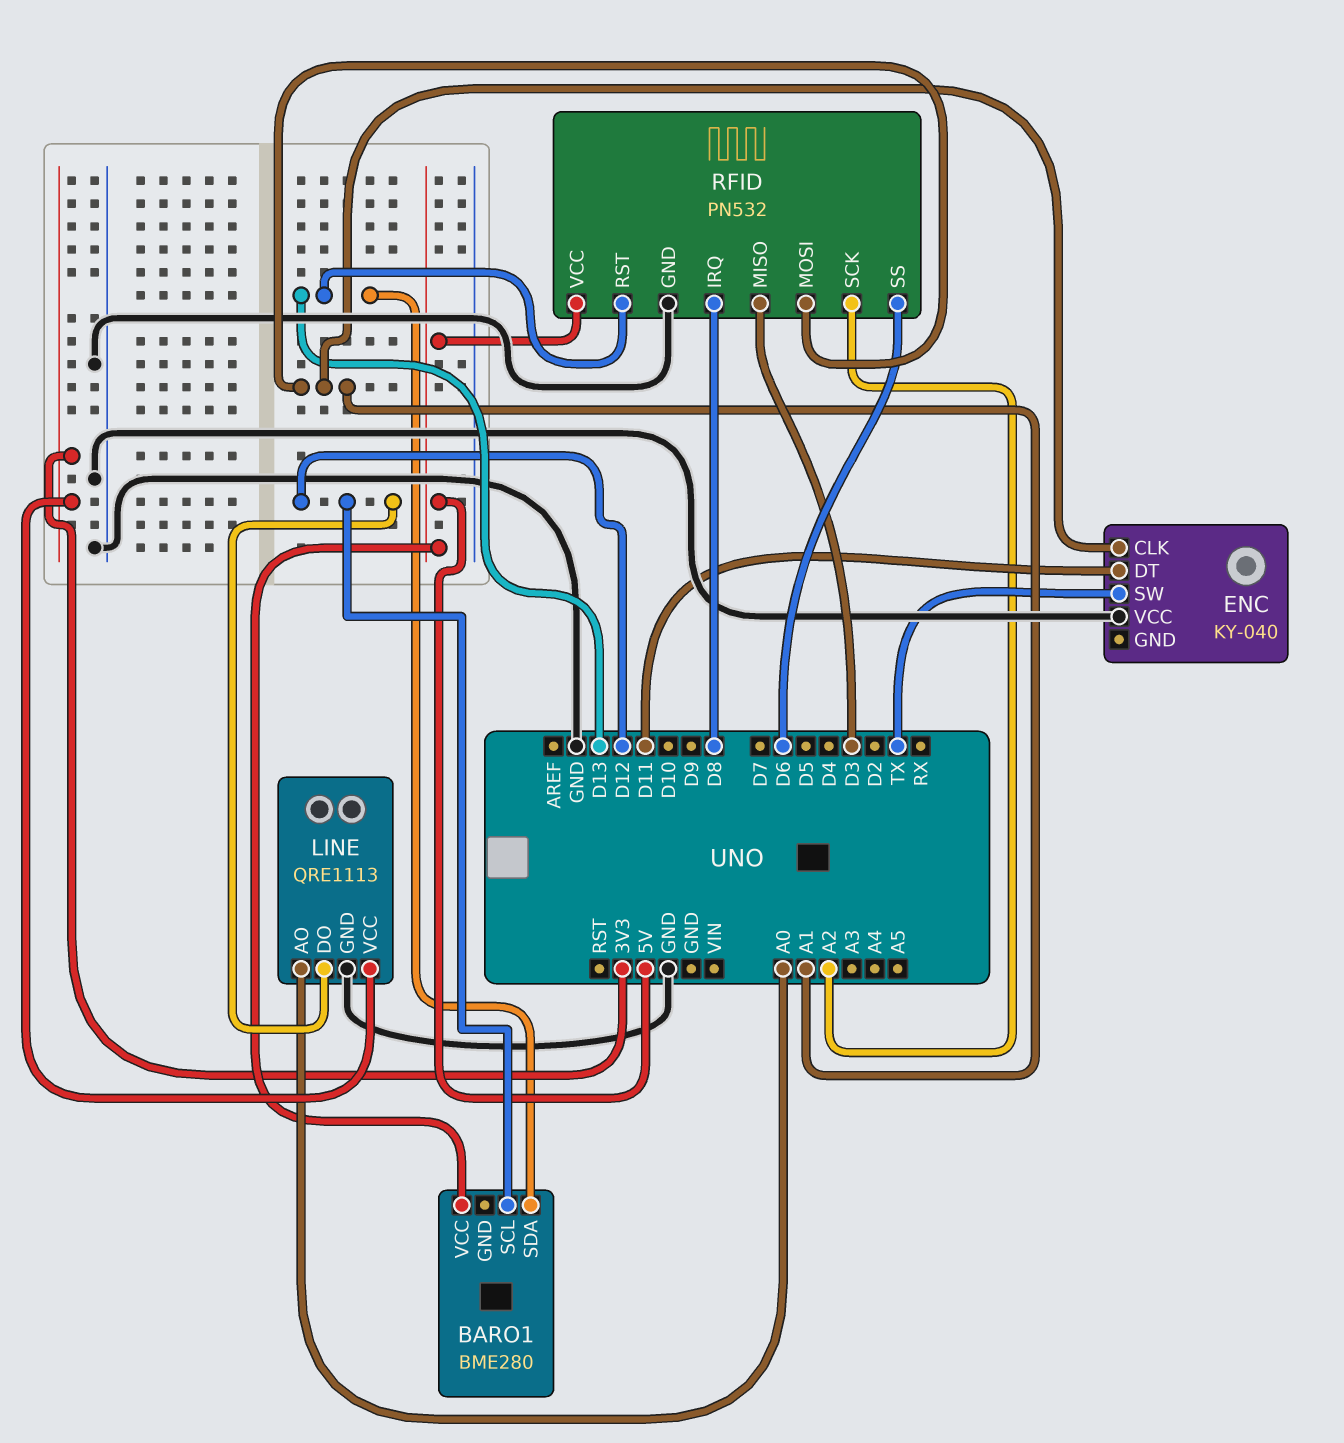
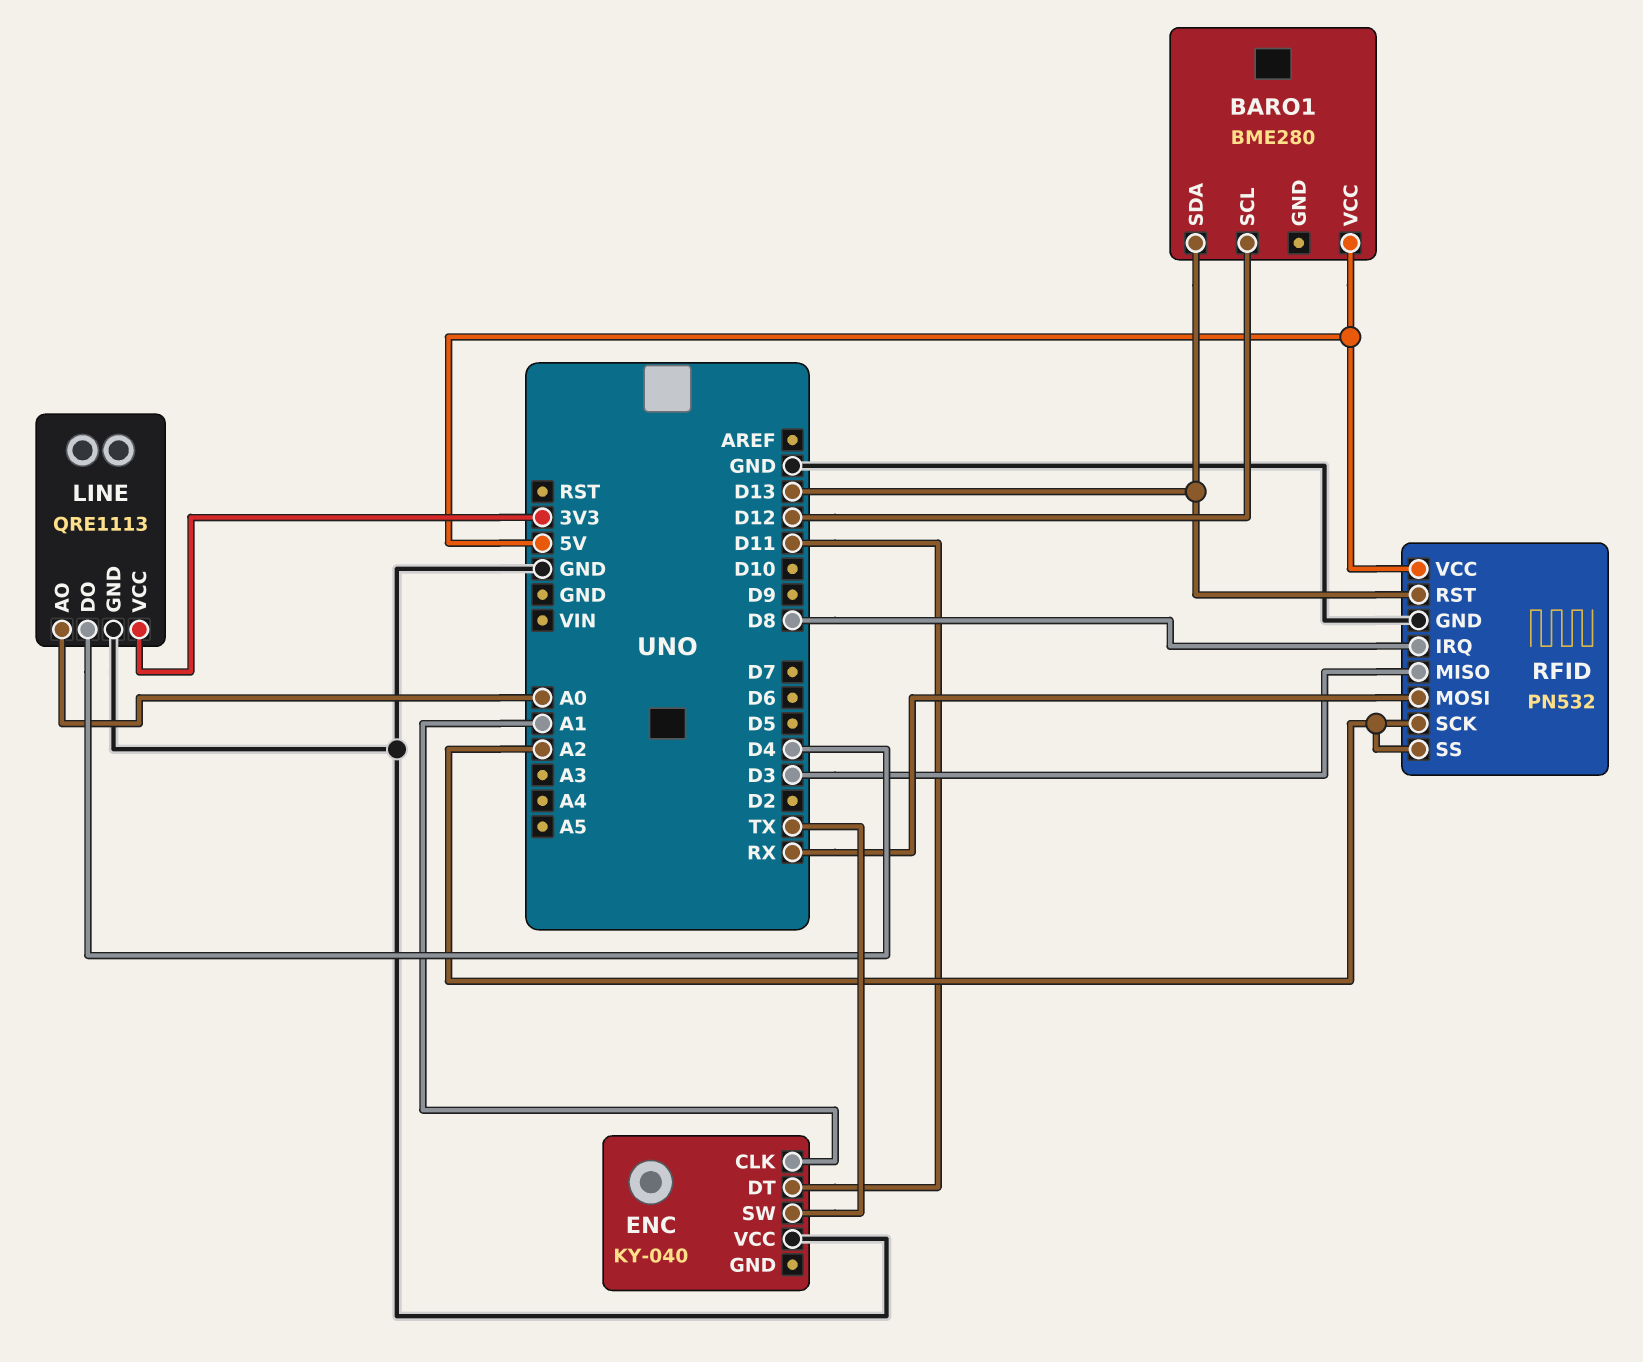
LINE pin DO: D12 -> D4
RFID pin MOSI: A1 -> RX
RFID pin SS: D6 -> A2

